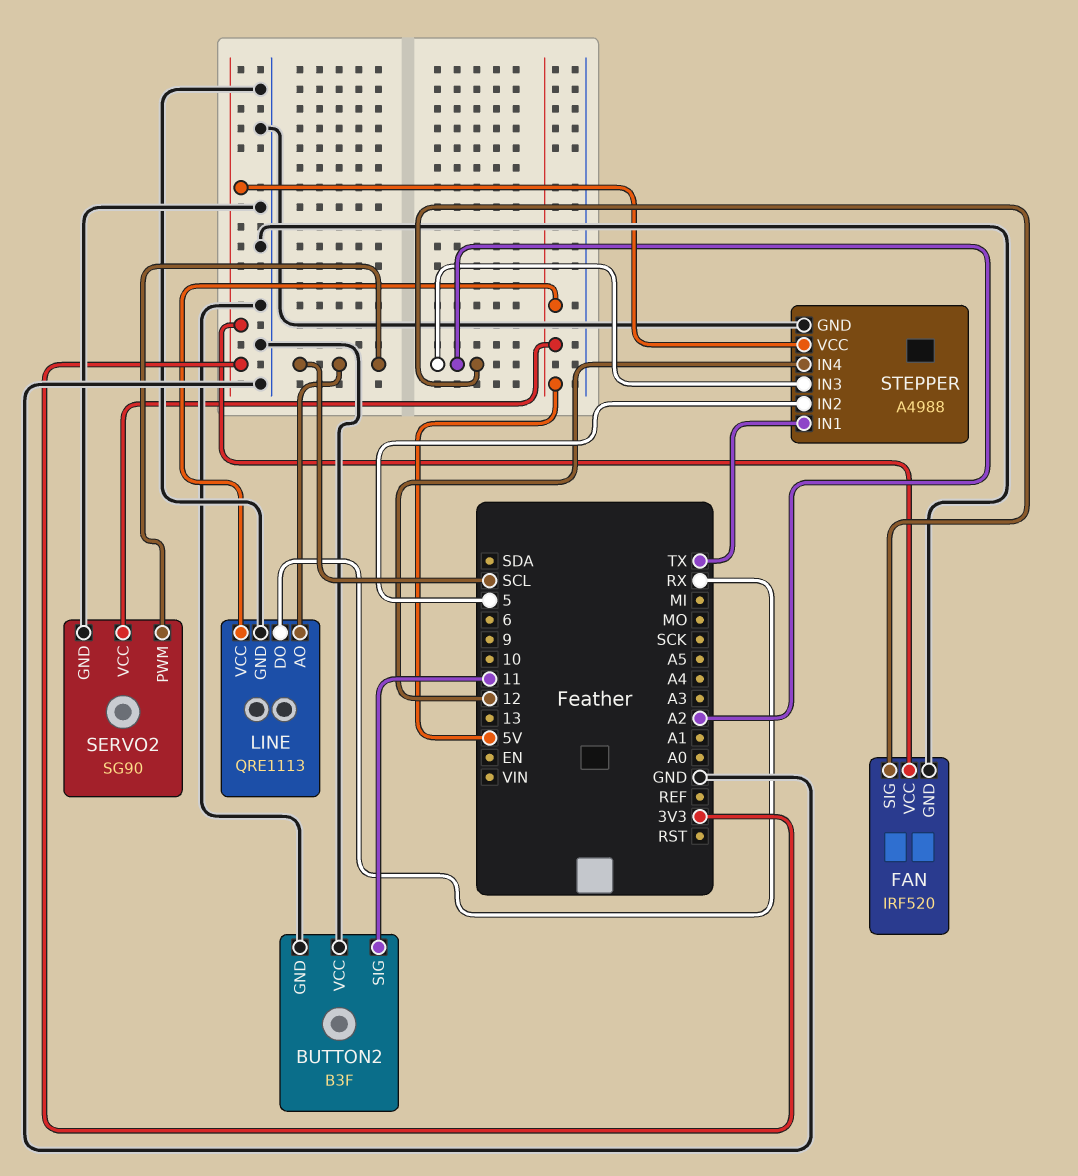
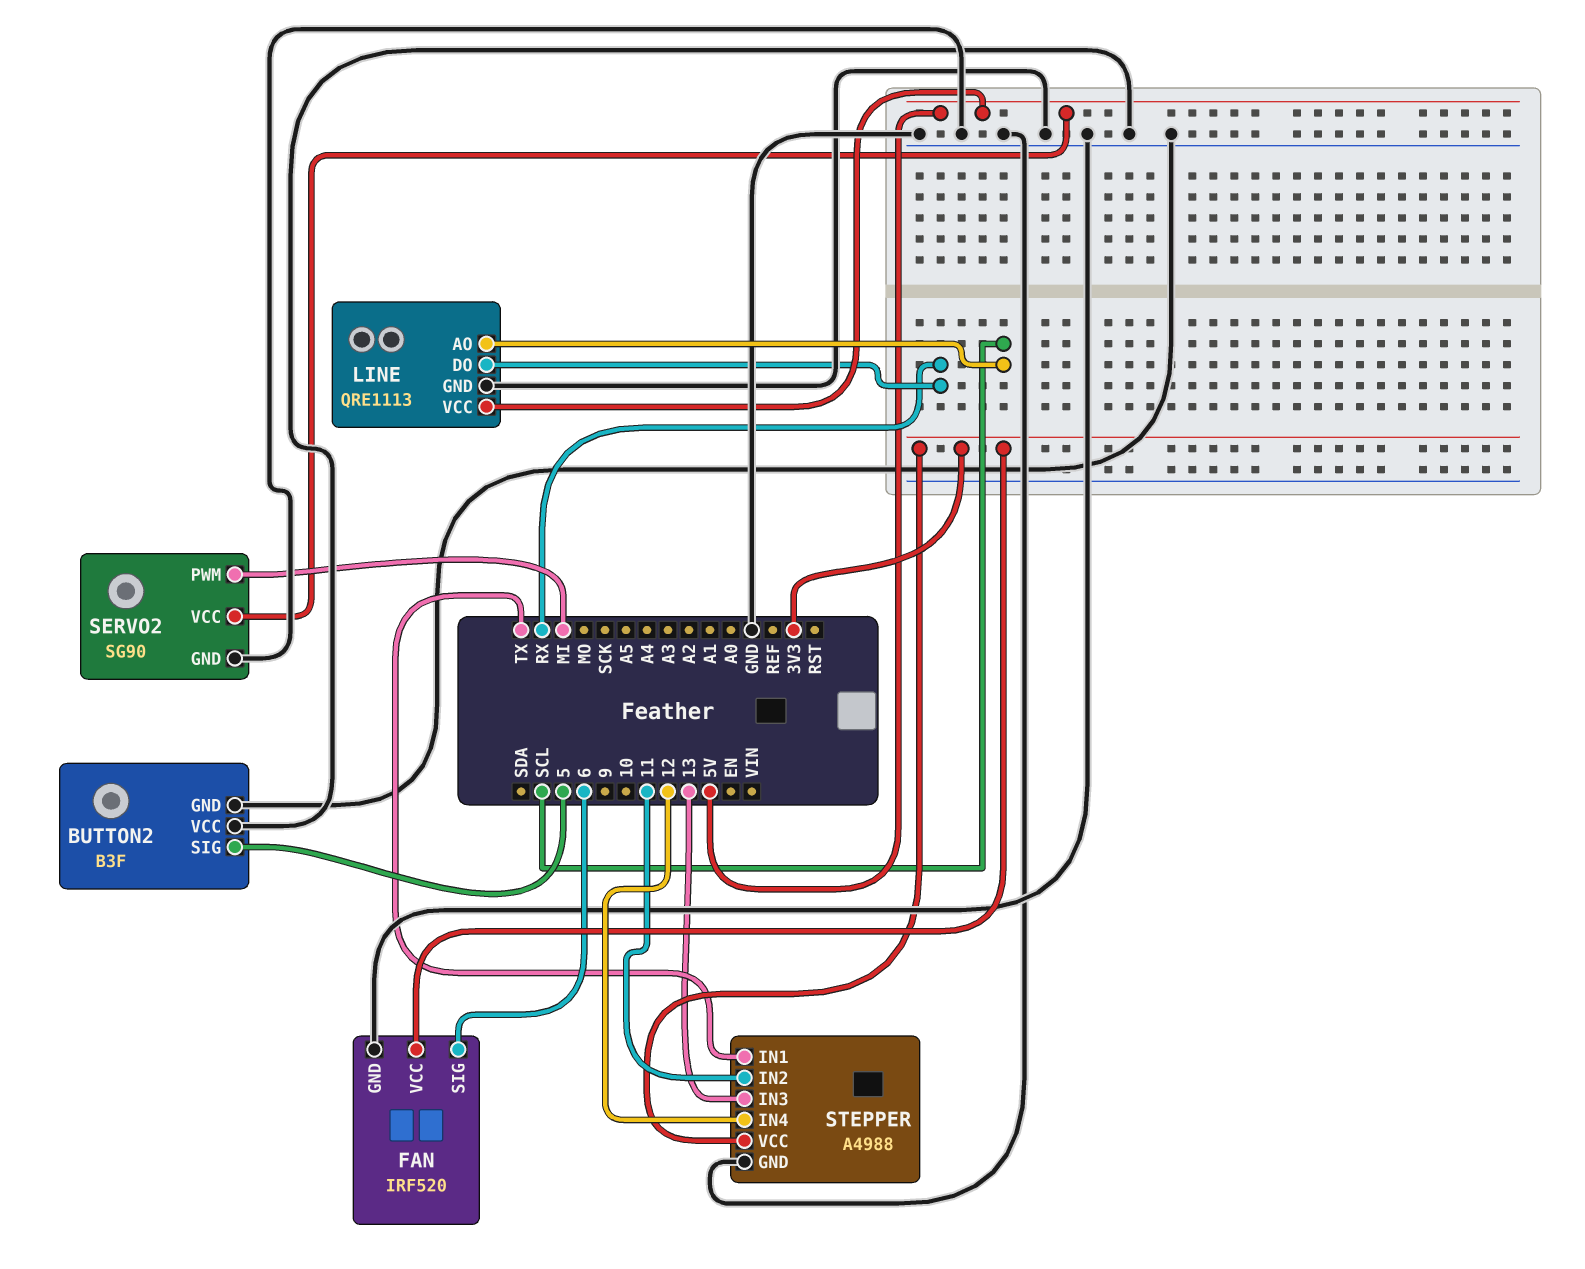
BUTTON2 pin SIG: 11 -> 5
FAN pin SIG: A2 -> 6
SERVO2 pin PWM: SCL -> MI
STEPPER pin IN2: 5 -> 11
STEPPER pin IN3: A2 -> 13

